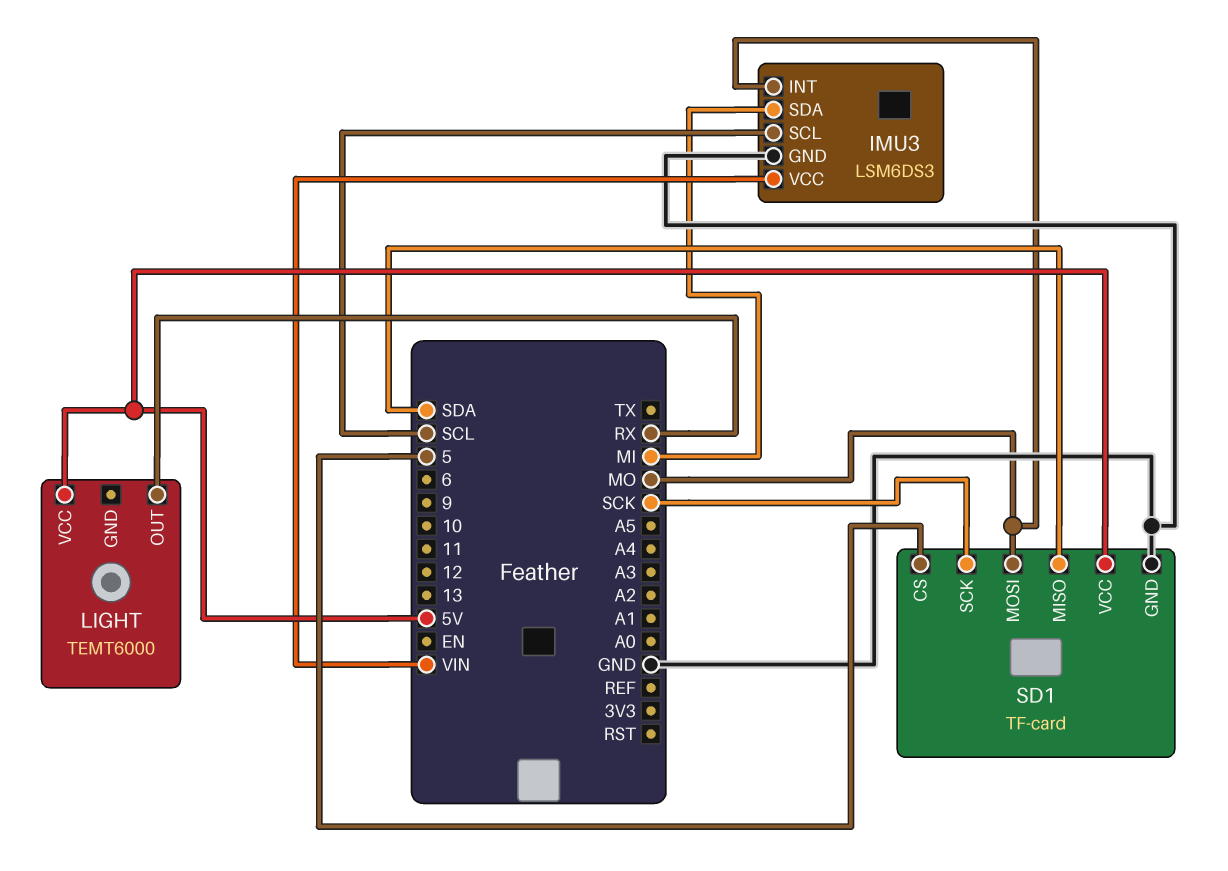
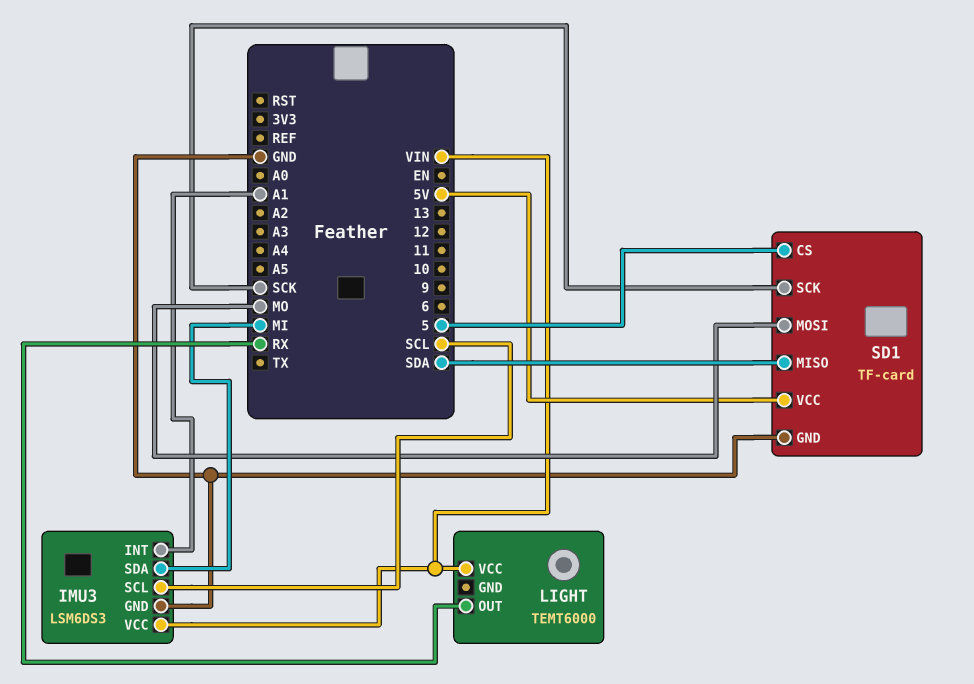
IMU3 pin INT: MO -> A1
LIGHT pin VCC: 5V -> VIN

